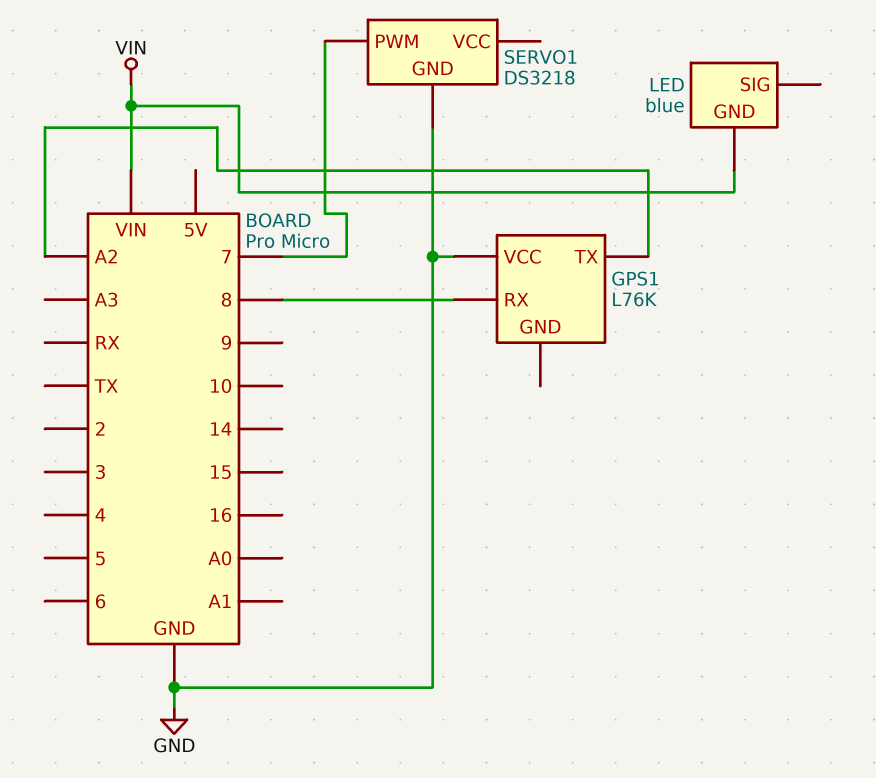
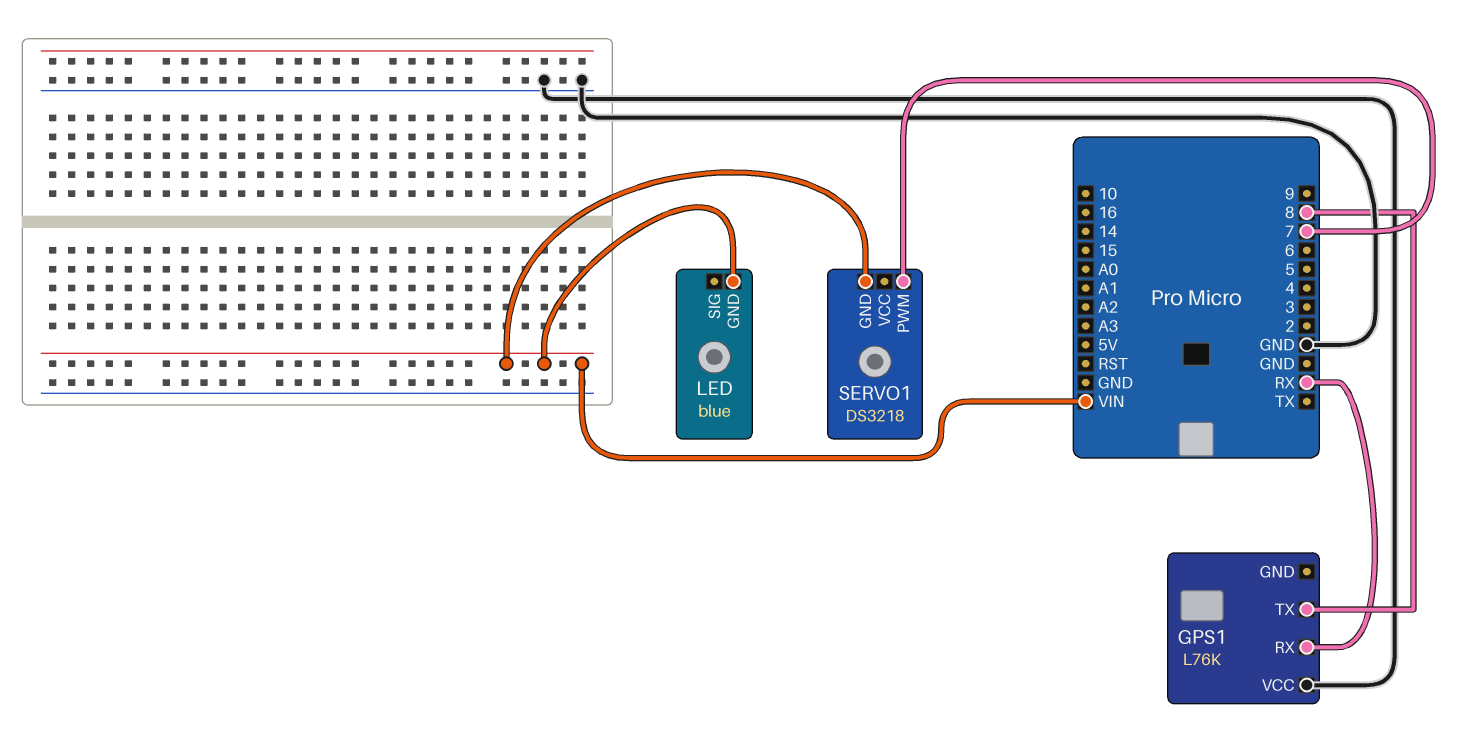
GPS1 pin RX: 8 -> RX
GPS1 pin TX: A2 -> 8
SERVO1 pin GND: GND -> VIN

